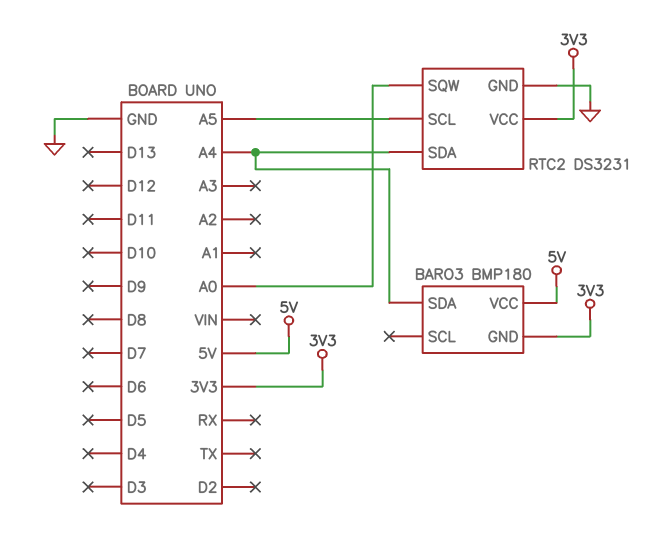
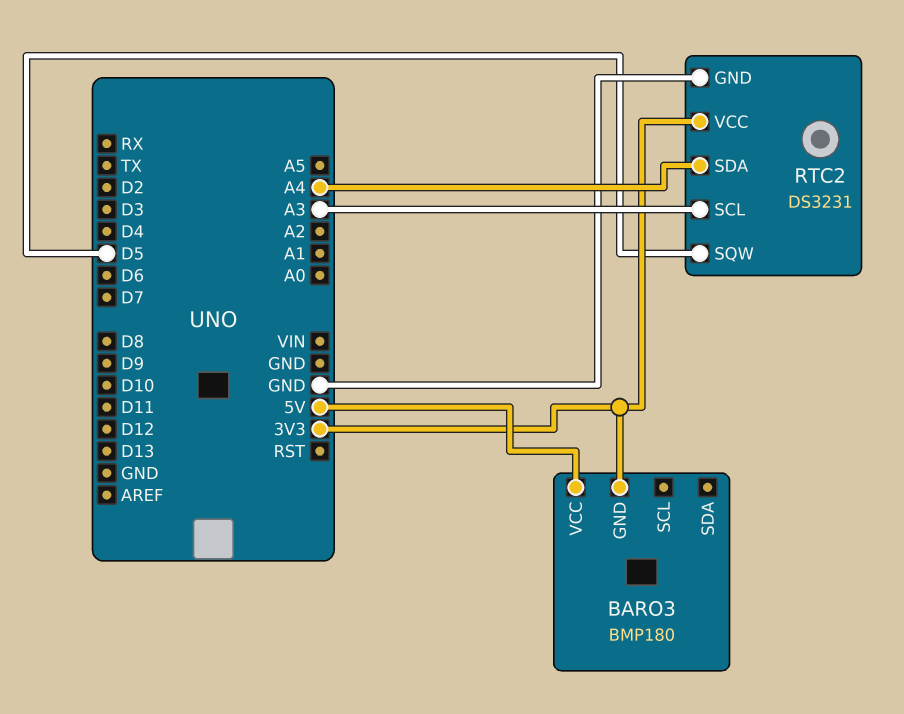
BARO3 pin SDA: A4 -> none
RTC2 pin SCL: A5 -> A3
RTC2 pin SQW: A0 -> D5

